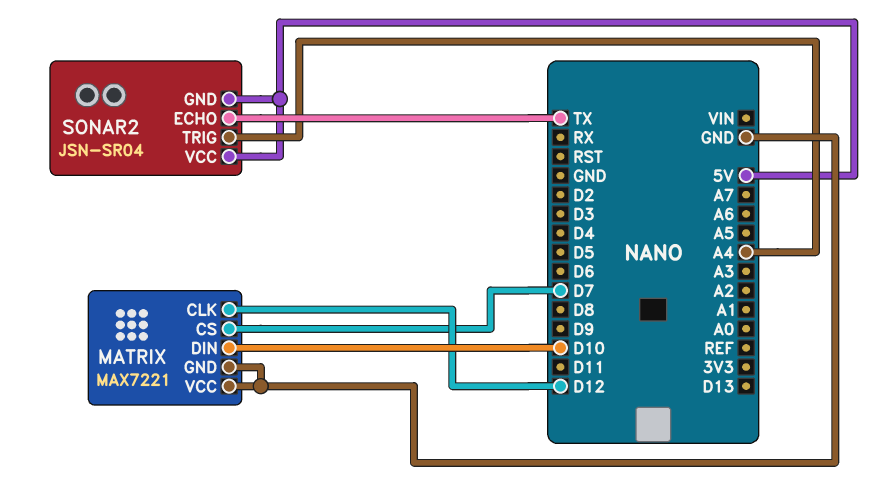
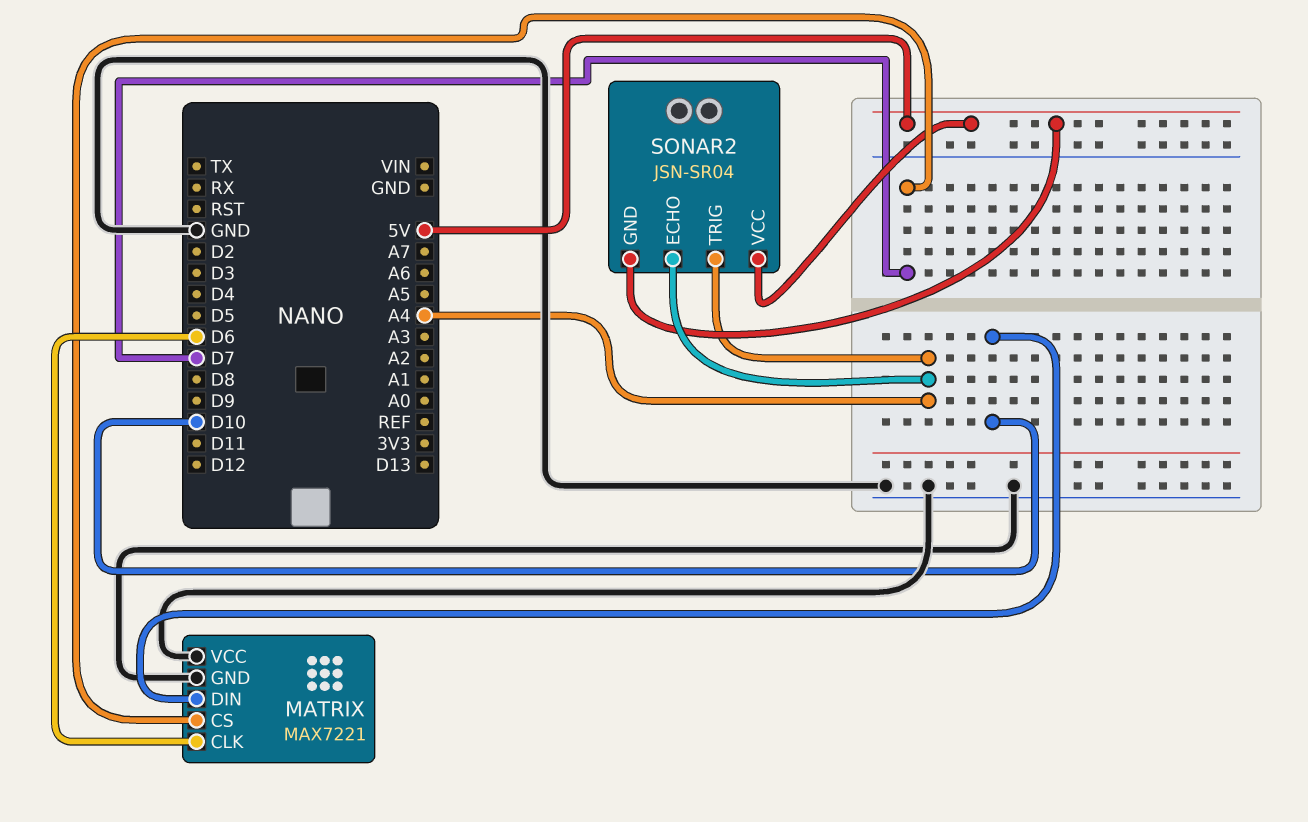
MATRIX pin CLK: D12 -> D6
SONAR2 pin ECHO: TX -> A4

